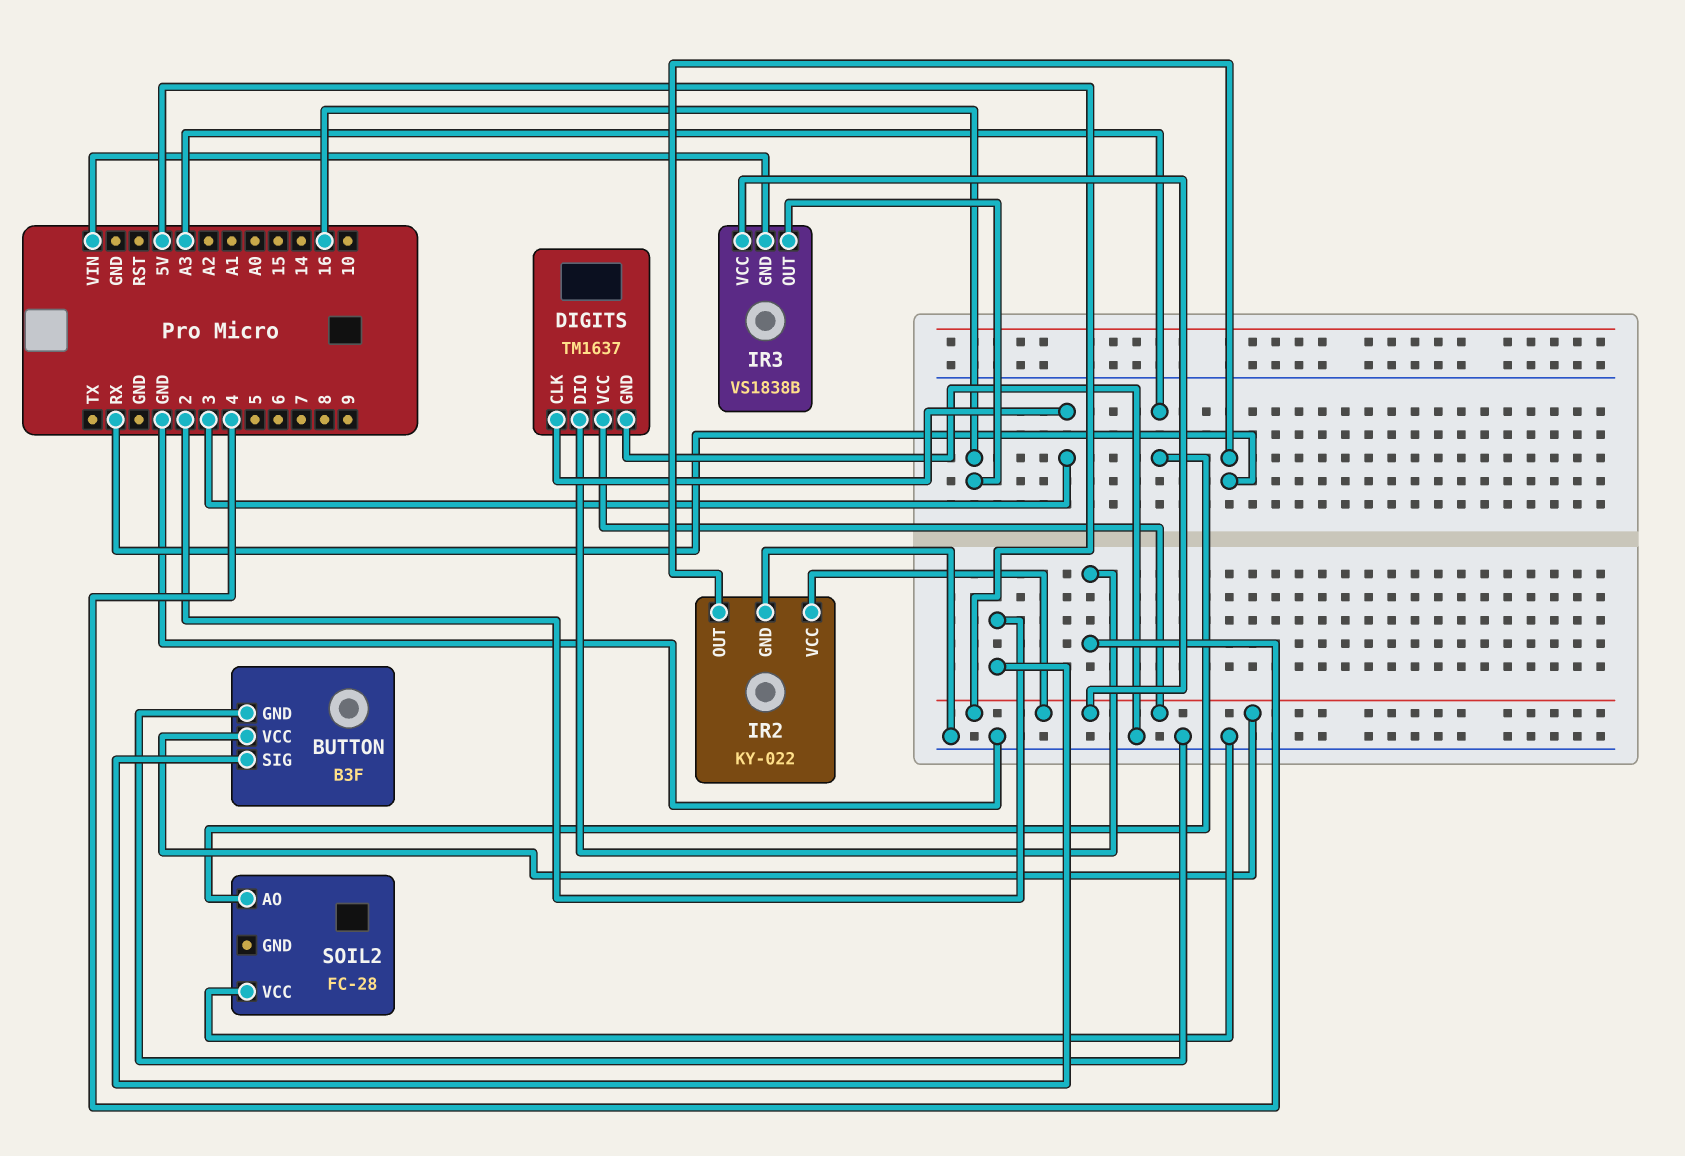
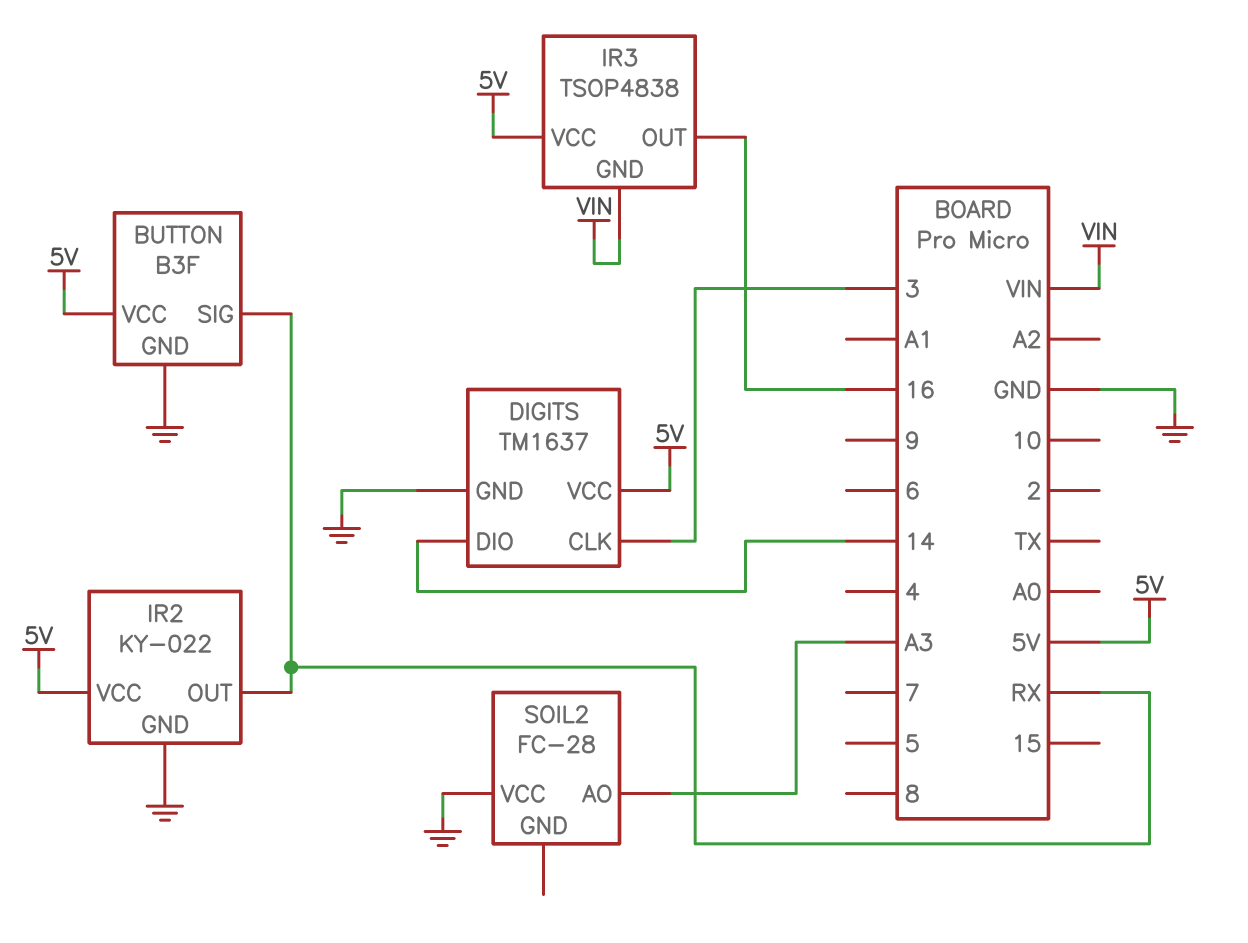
BUTTON pin SIG: 2 -> RX
DIGITS pin DIO: 4 -> 14
IR3: VS1838B -> TSOP4838

